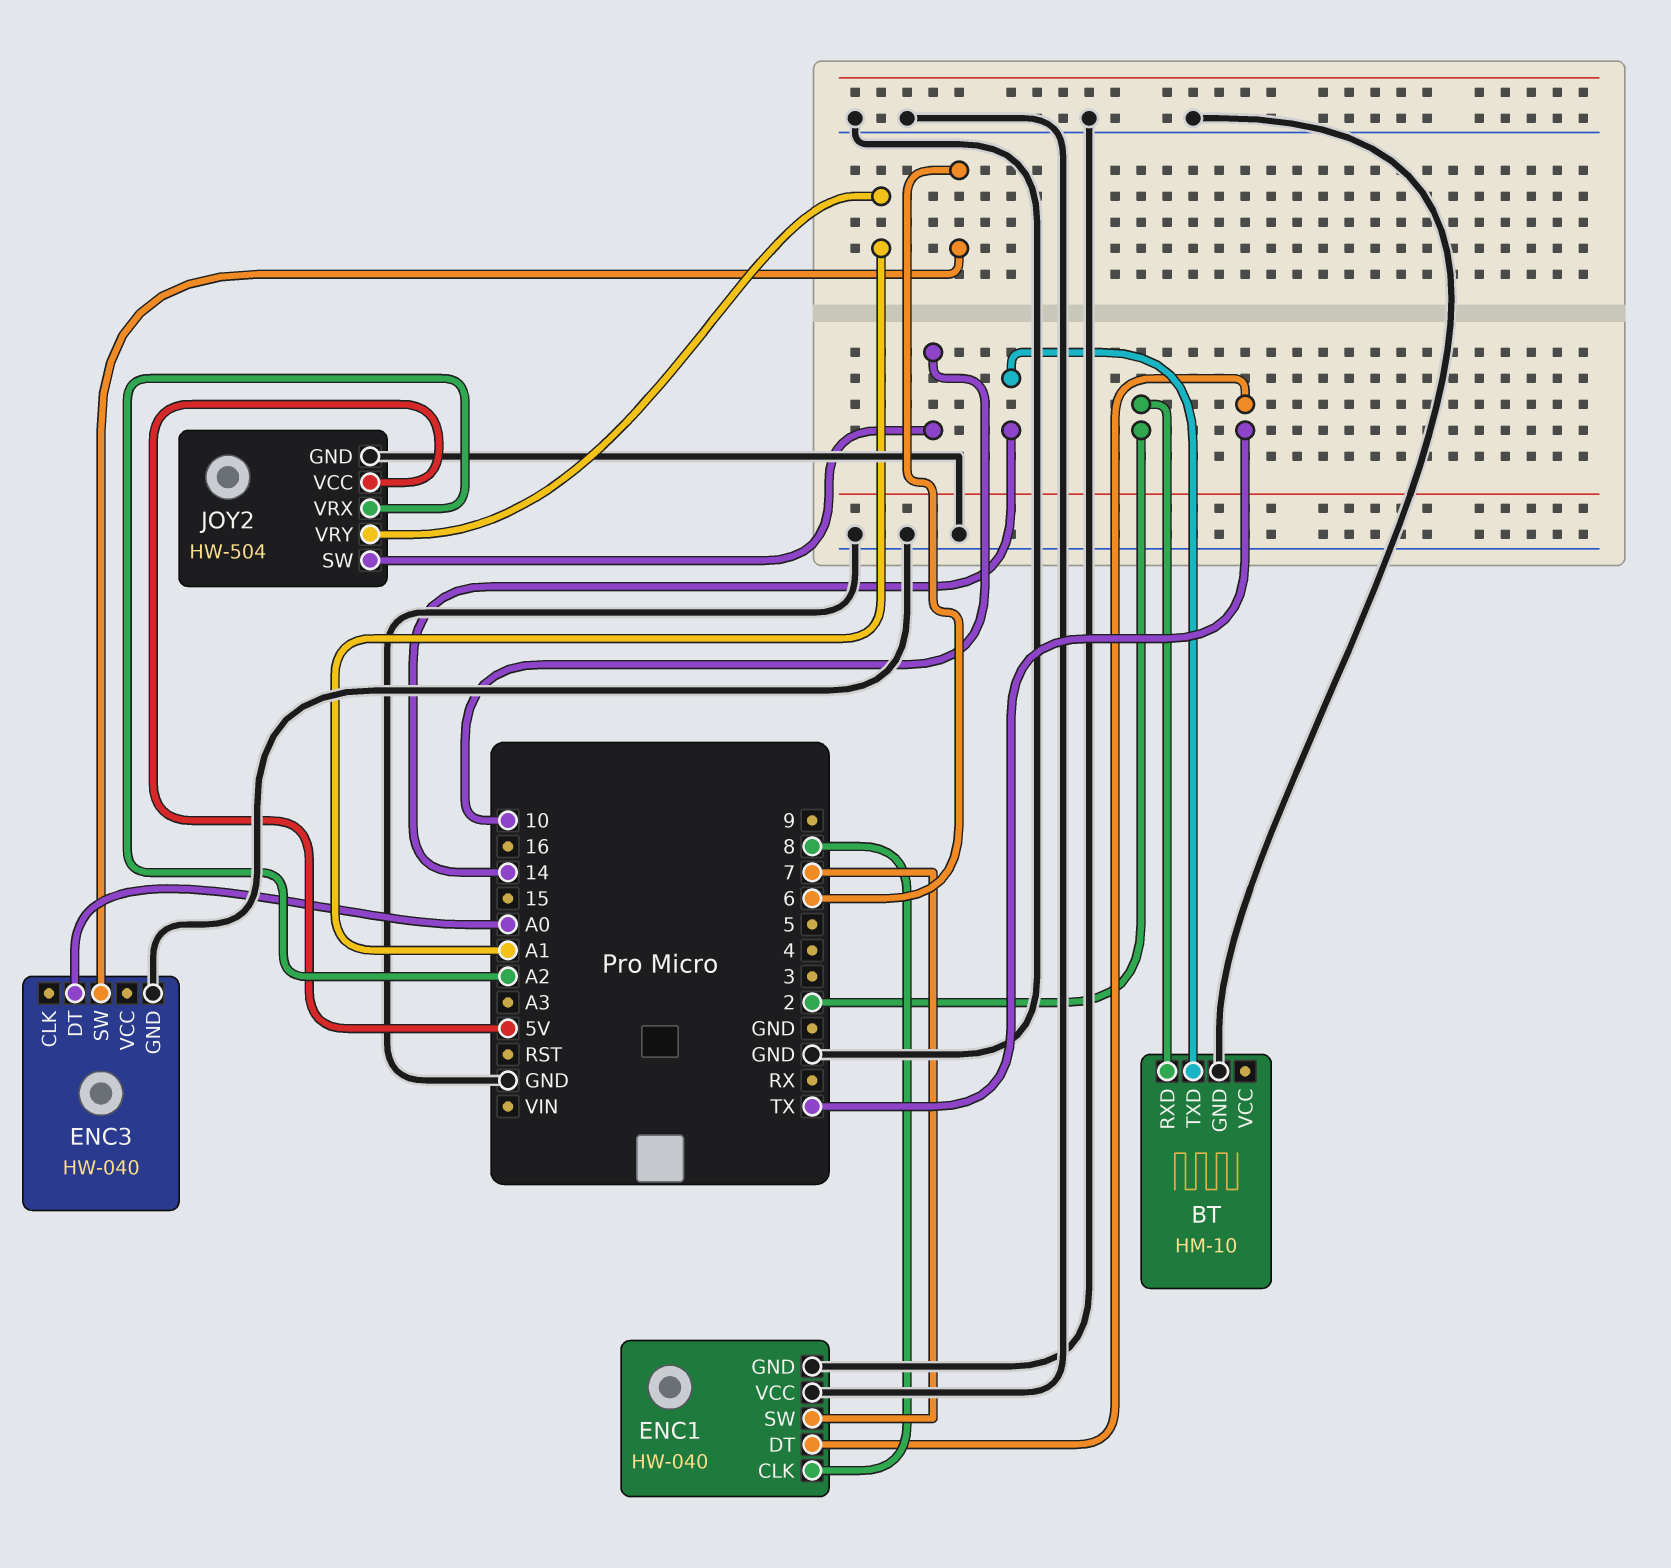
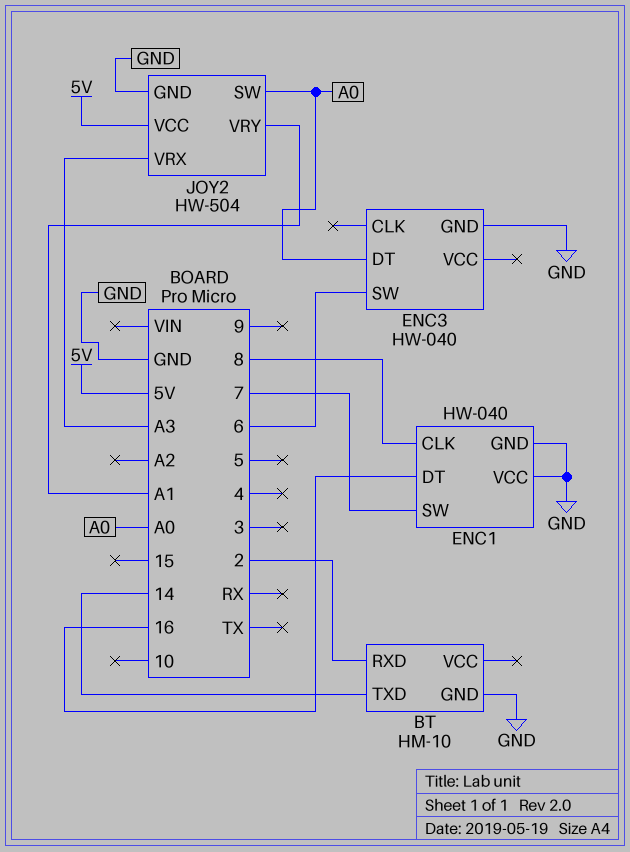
ENC1 pin DT: TX -> 16
JOY2 pin SW: 10 -> A0
JOY2 pin VRX: A2 -> A3

